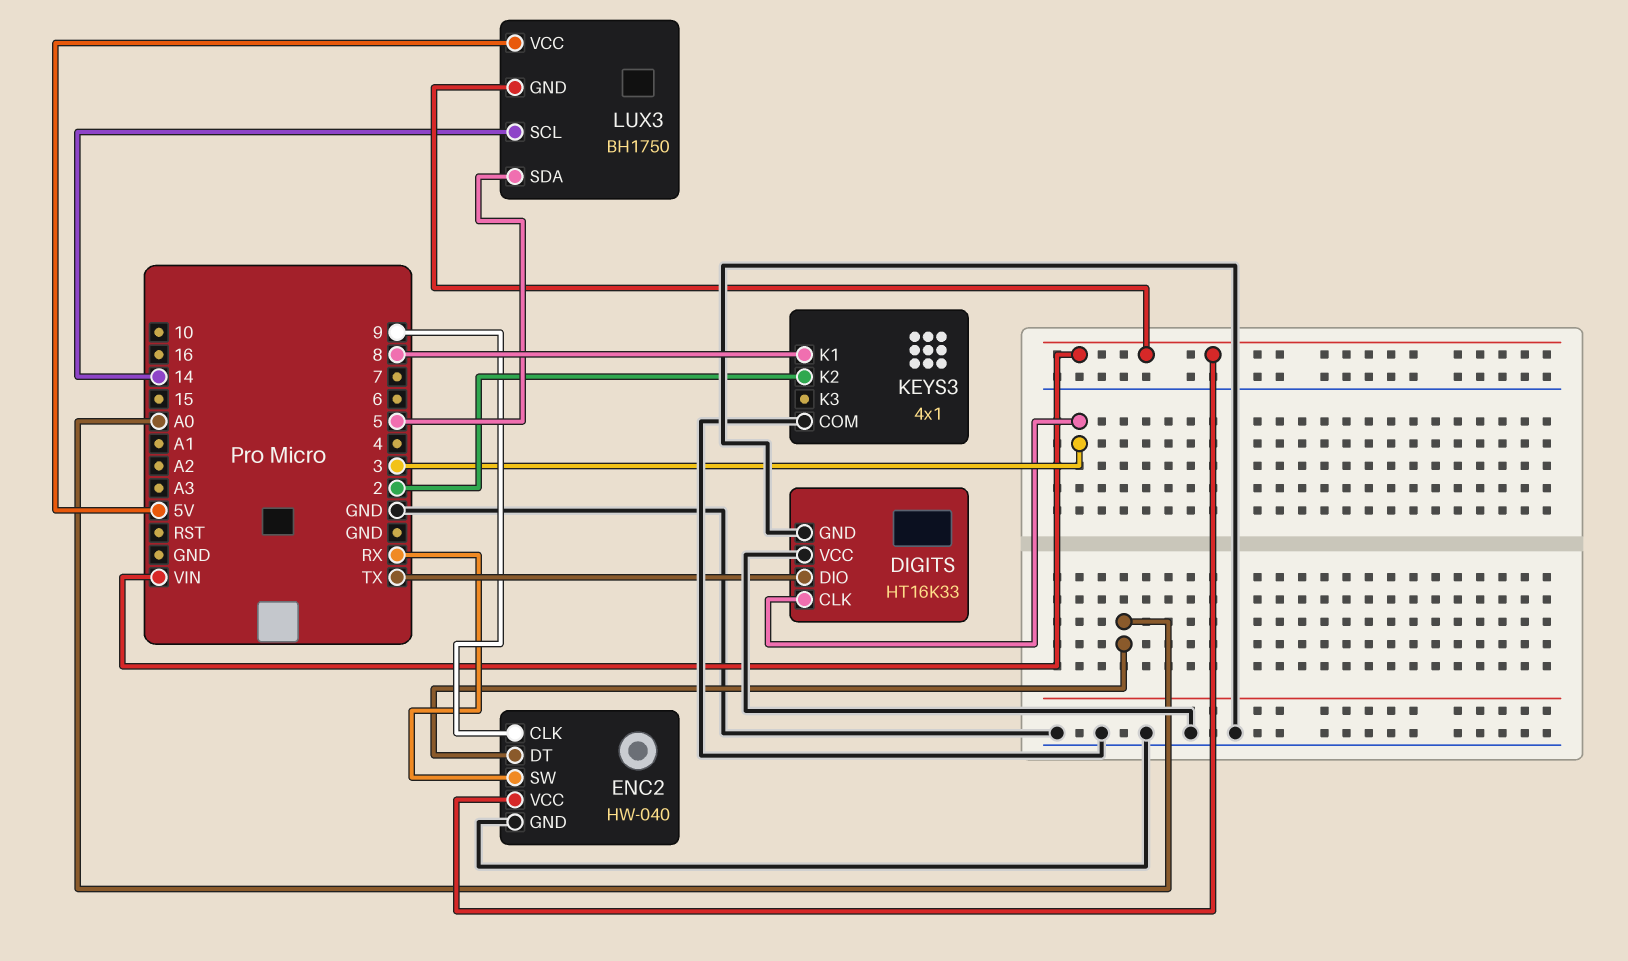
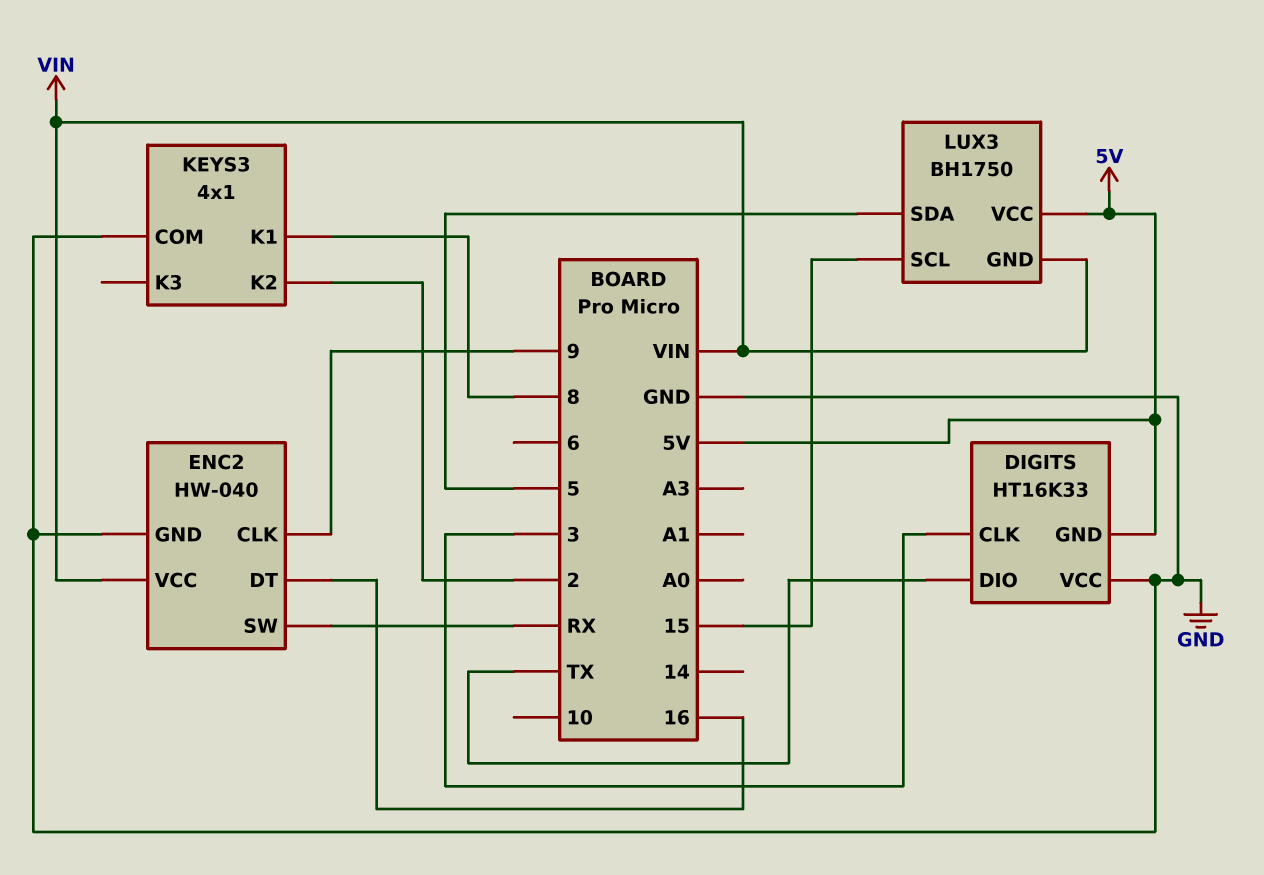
DIGITS pin GND: GND -> 5V
ENC2 pin DT: A0 -> 16
LUX3 pin SCL: 14 -> 15

